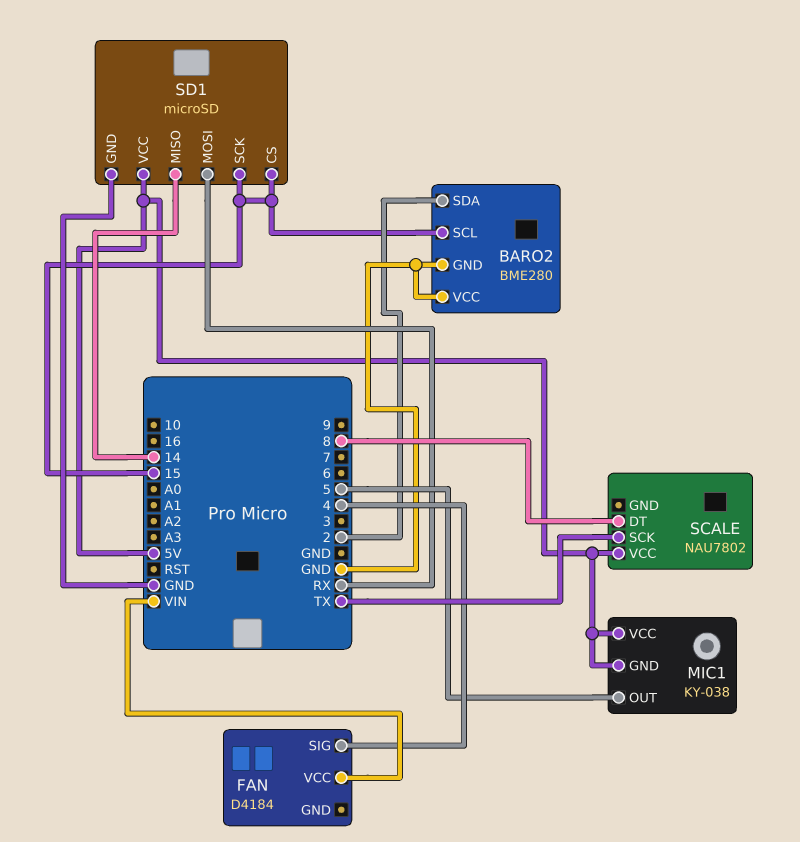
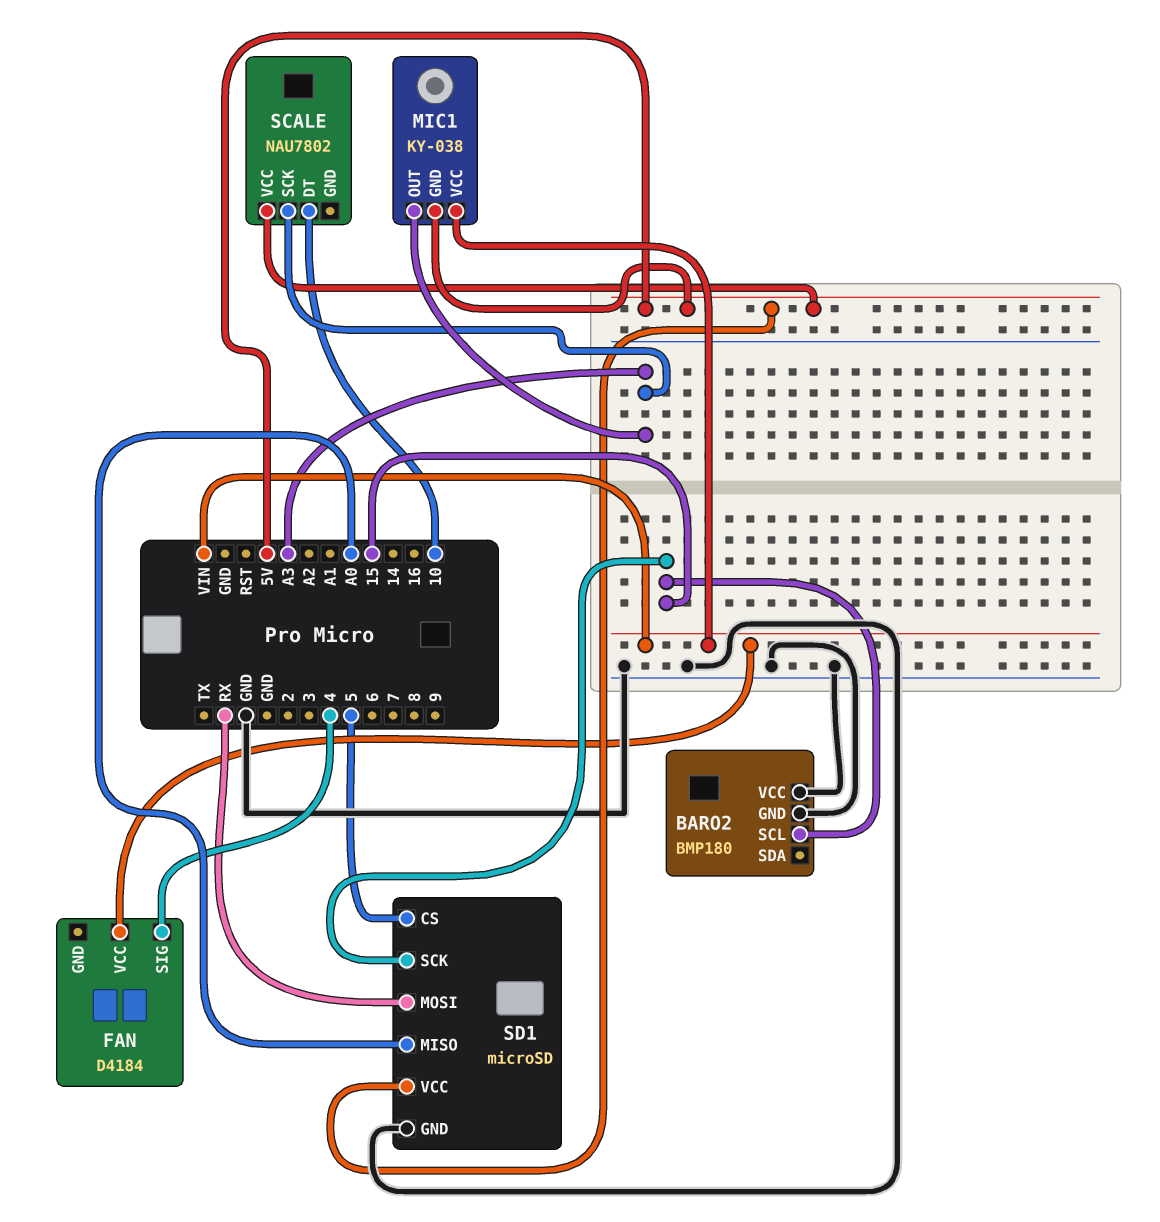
BARO2: BME280 -> BMP180
BARO2 pin SDA: 2 -> none
MIC1 pin OUT: 5 -> A3
MIC1 pin VCC: 5V -> VIN
SCALE pin DT: 8 -> 10
SCALE pin SCK: TX -> A3
SD1 pin CS: 15 -> 5
SD1 pin MISO: 14 -> A0

